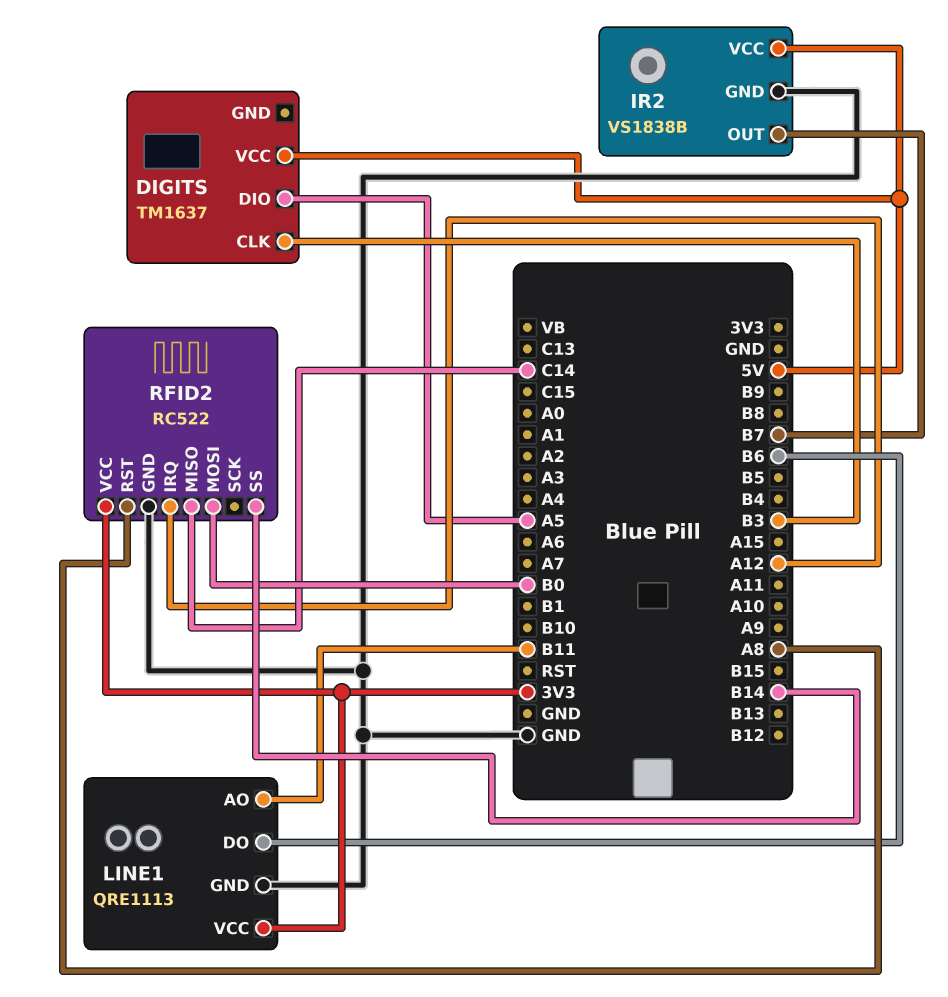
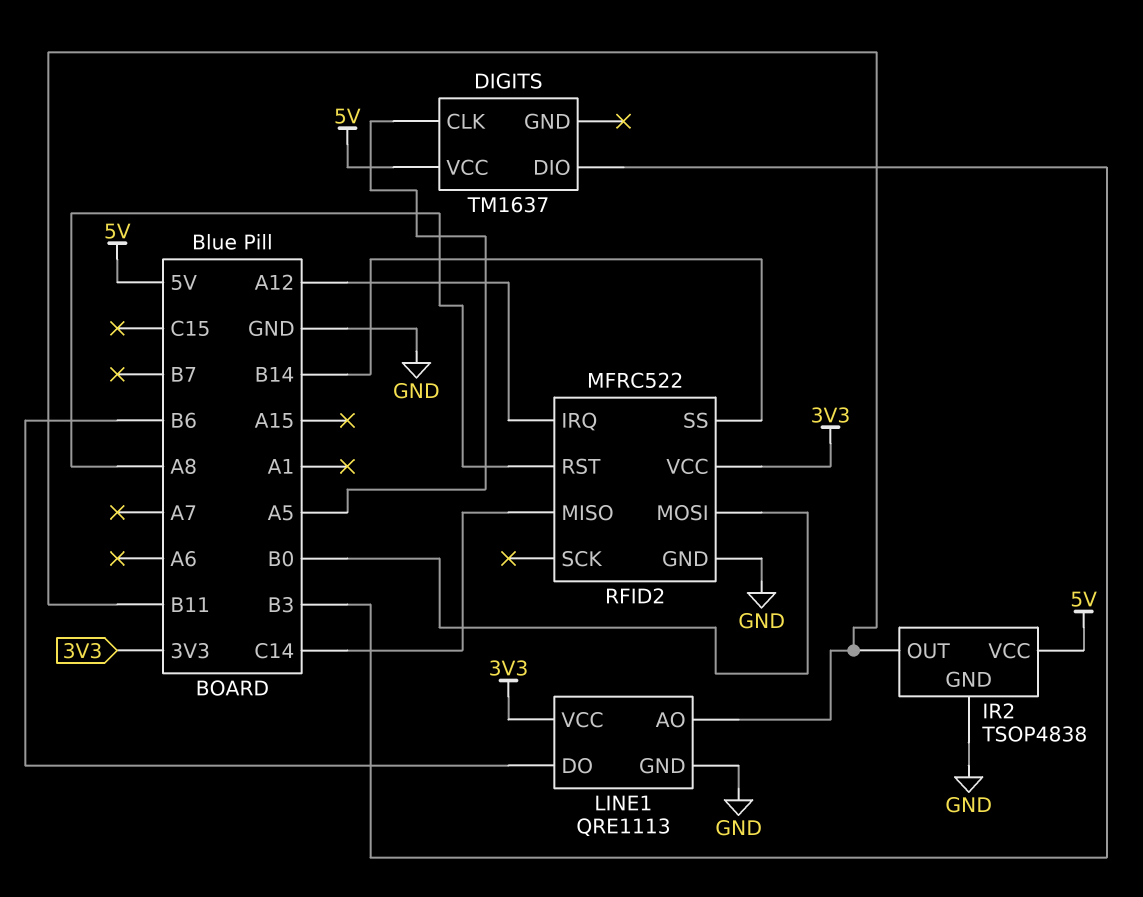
DIGITS pin CLK: B3 -> A5
DIGITS pin DIO: A5 -> B3
IR2: VS1838B -> TSOP4838
IR2 pin OUT: B7 -> B11
RFID2: RC522 -> MFRC522

